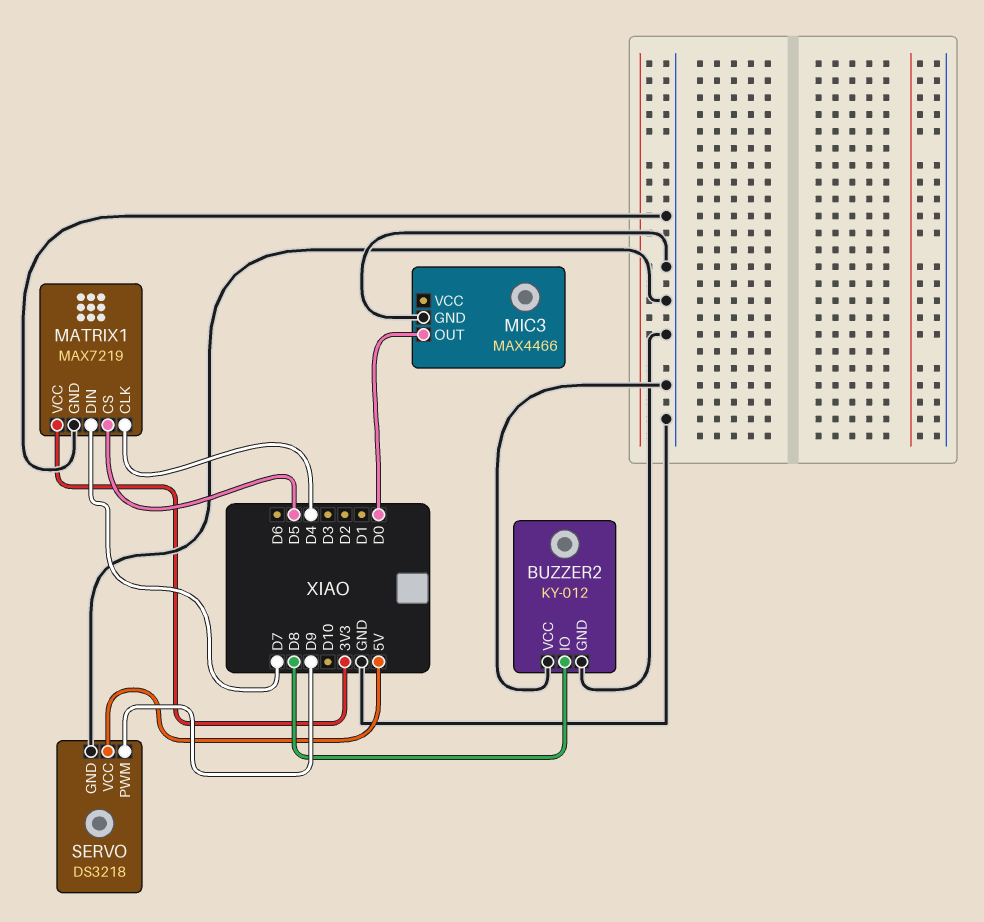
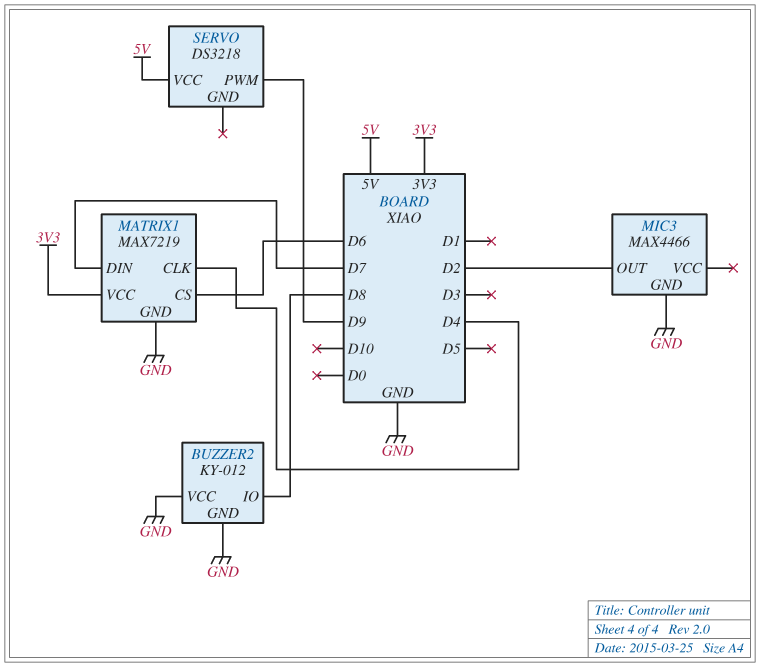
MATRIX1 pin CS: D5 -> D6
MIC3 pin OUT: D0 -> D2
SERVO pin GND: GND -> none

